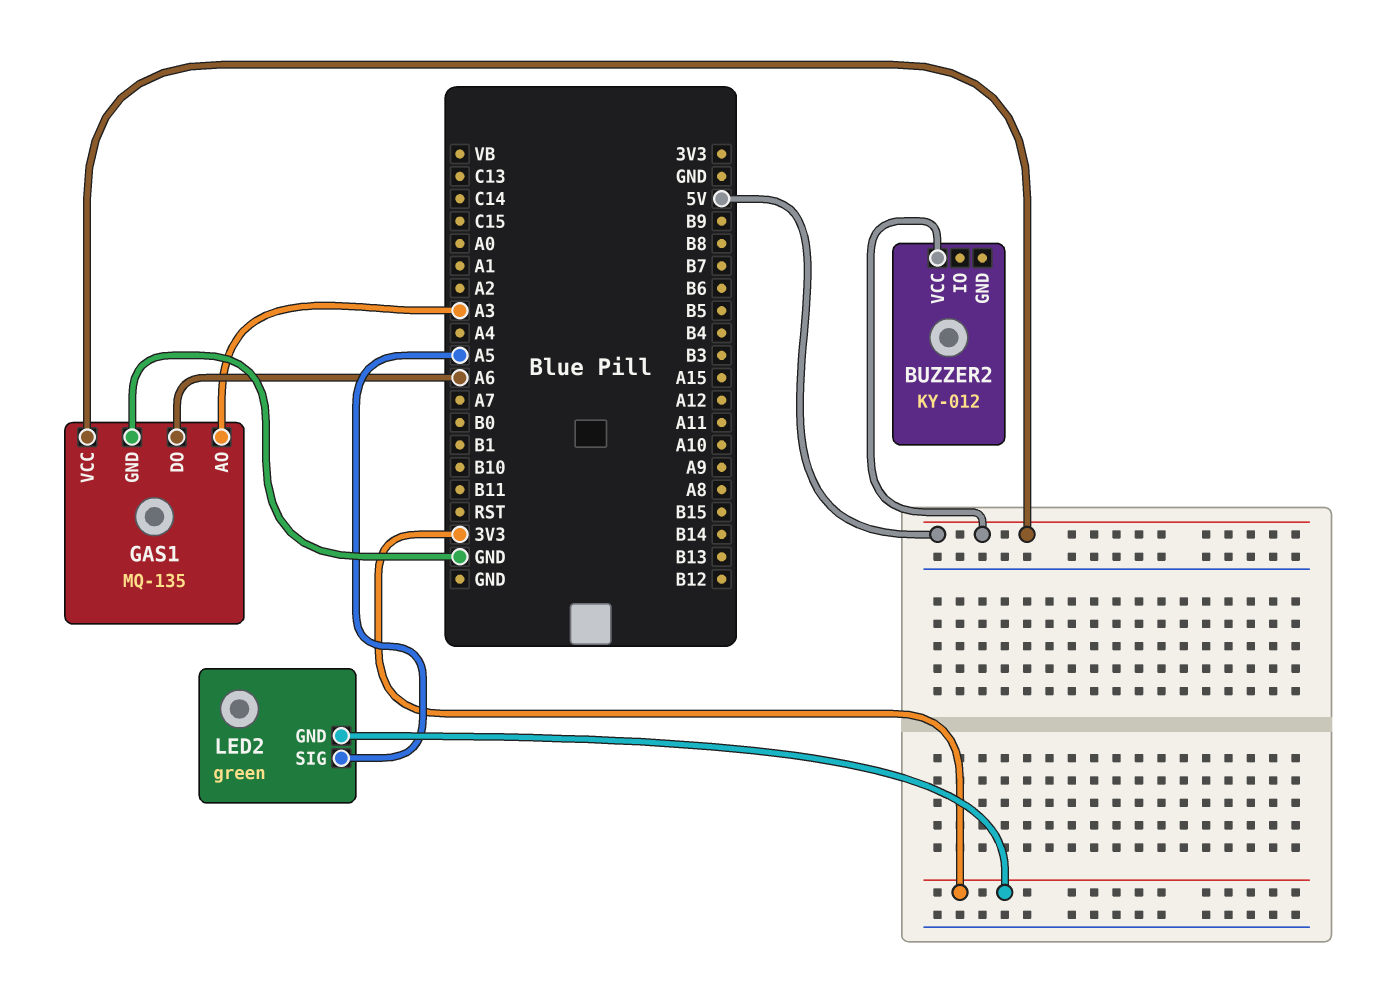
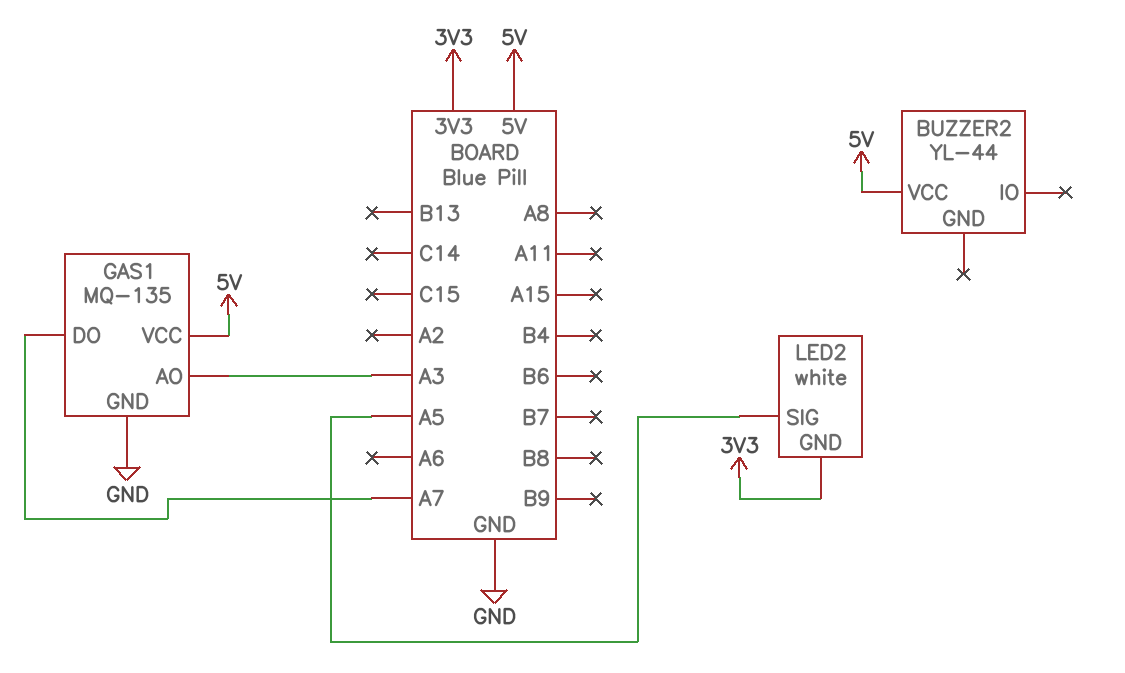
BUZZER2: KY-012 -> YL-44
GAS1 pin DO: A6 -> A7
LED2: green -> white

